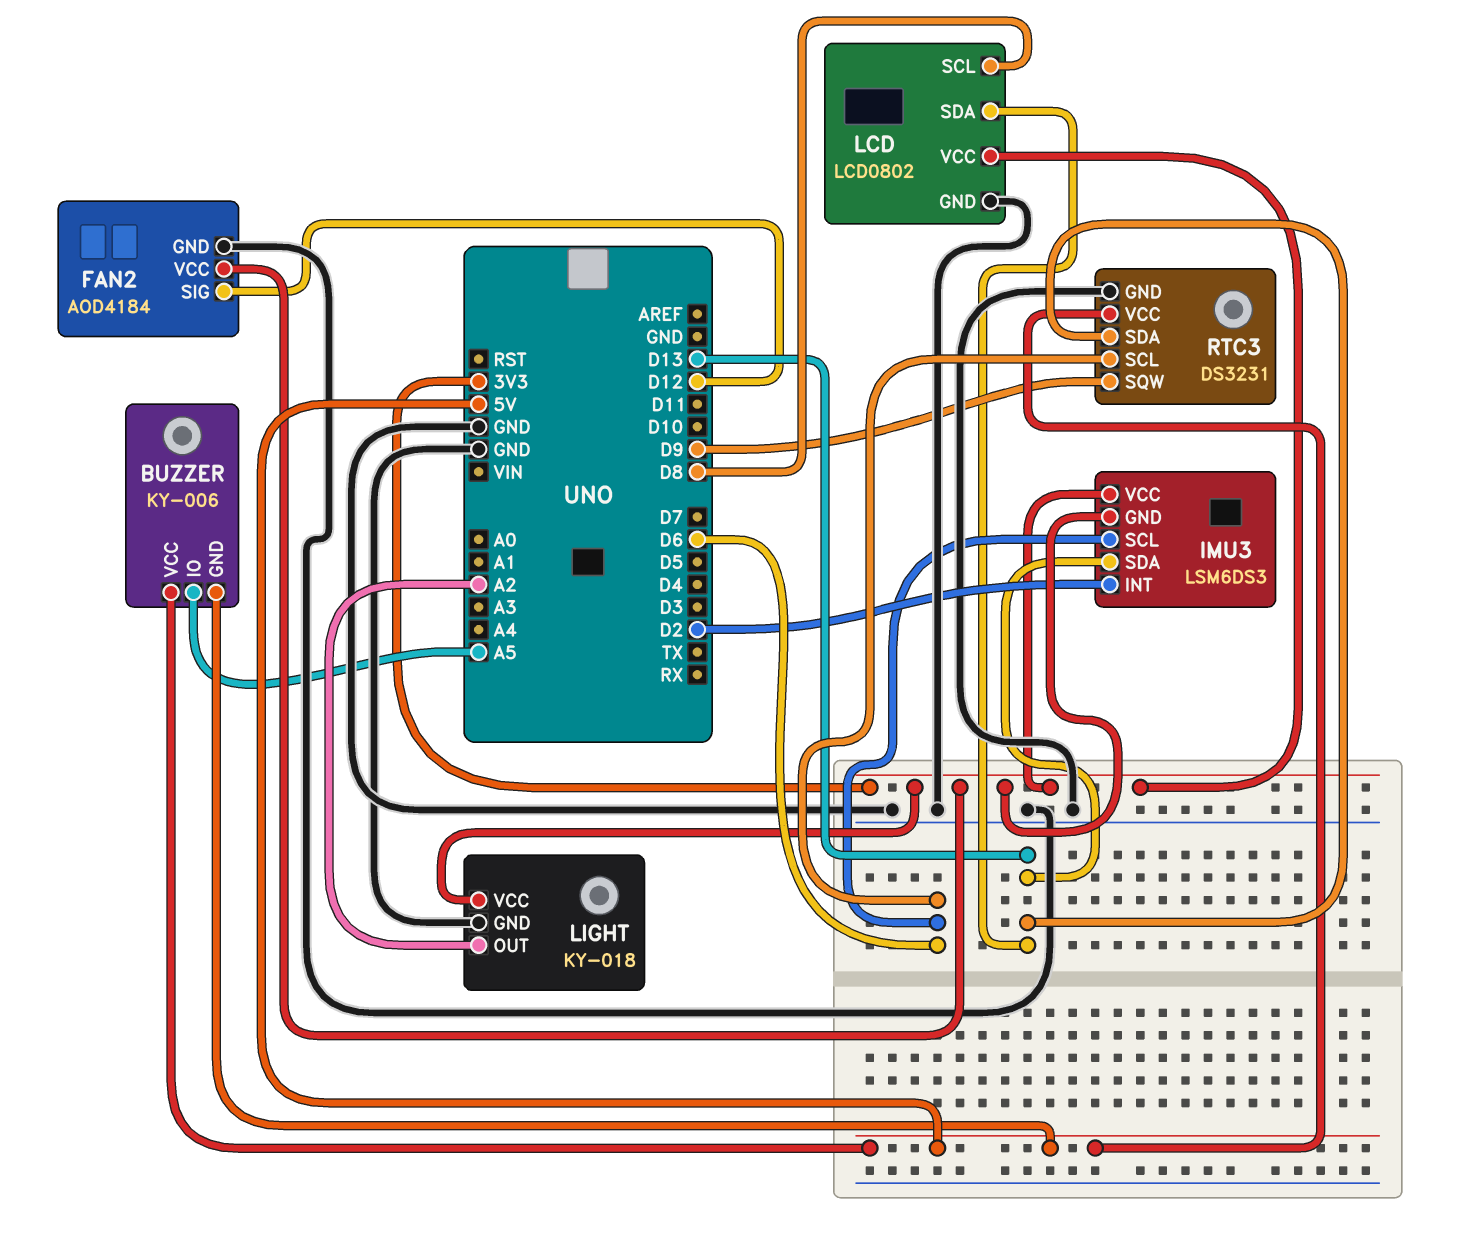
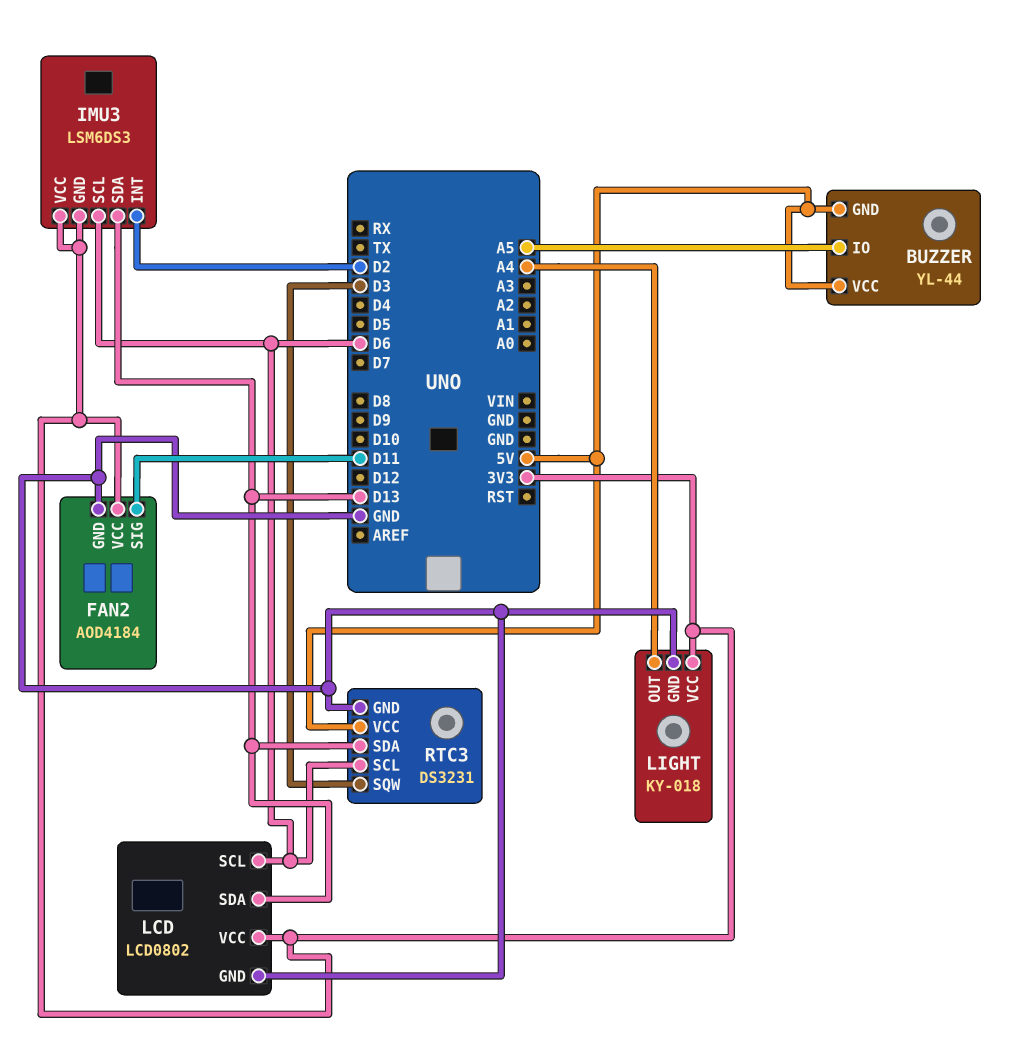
BUZZER: KY-006 -> YL-44
FAN2 pin SIG: D12 -> D11
LCD pin SCL: D8 -> D6
LIGHT pin OUT: A2 -> A4
RTC3 pin SQW: D9 -> D3

